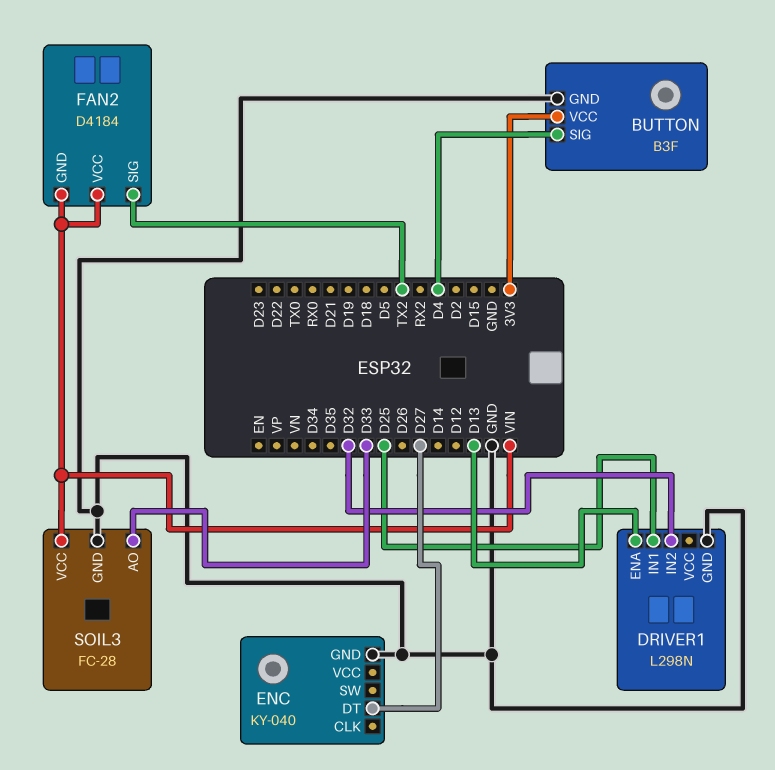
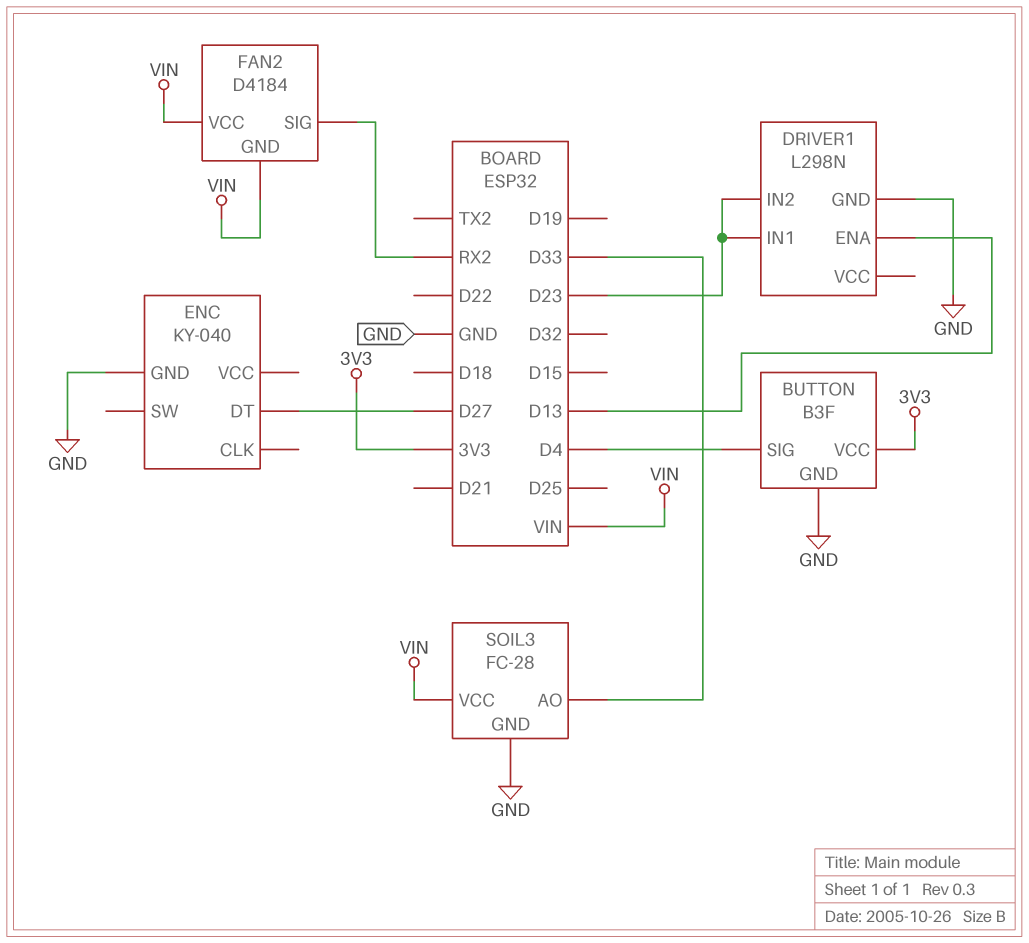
DRIVER1 pin IN1: D25 -> D23
DRIVER1 pin IN2: D32 -> D23
FAN2 pin SIG: TX2 -> RX2

